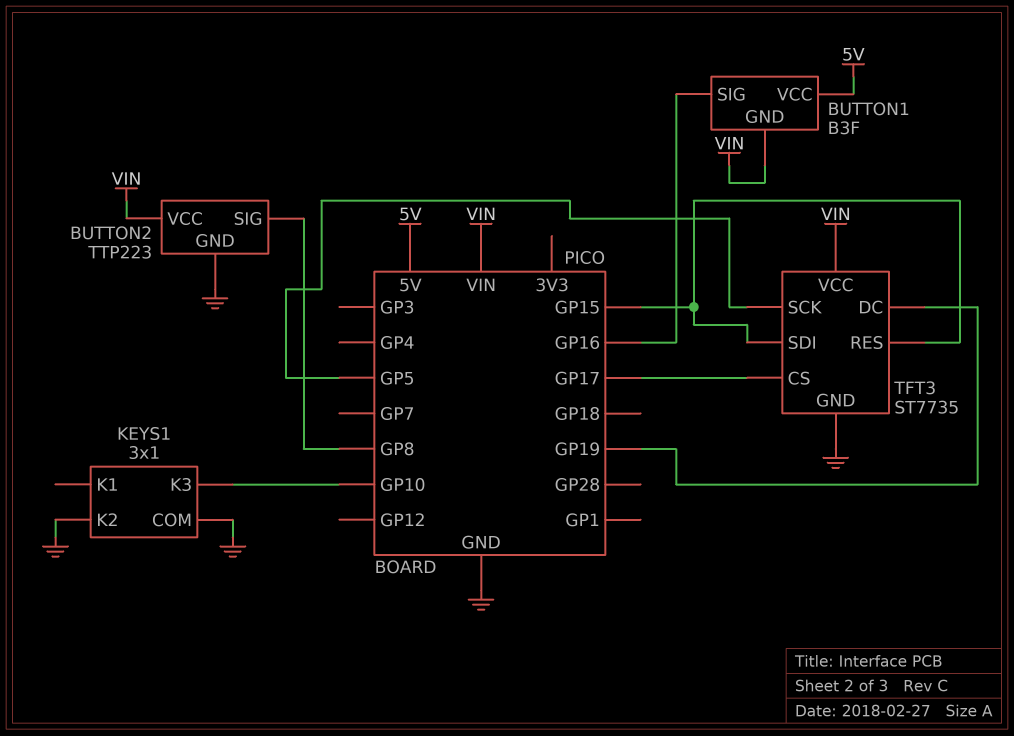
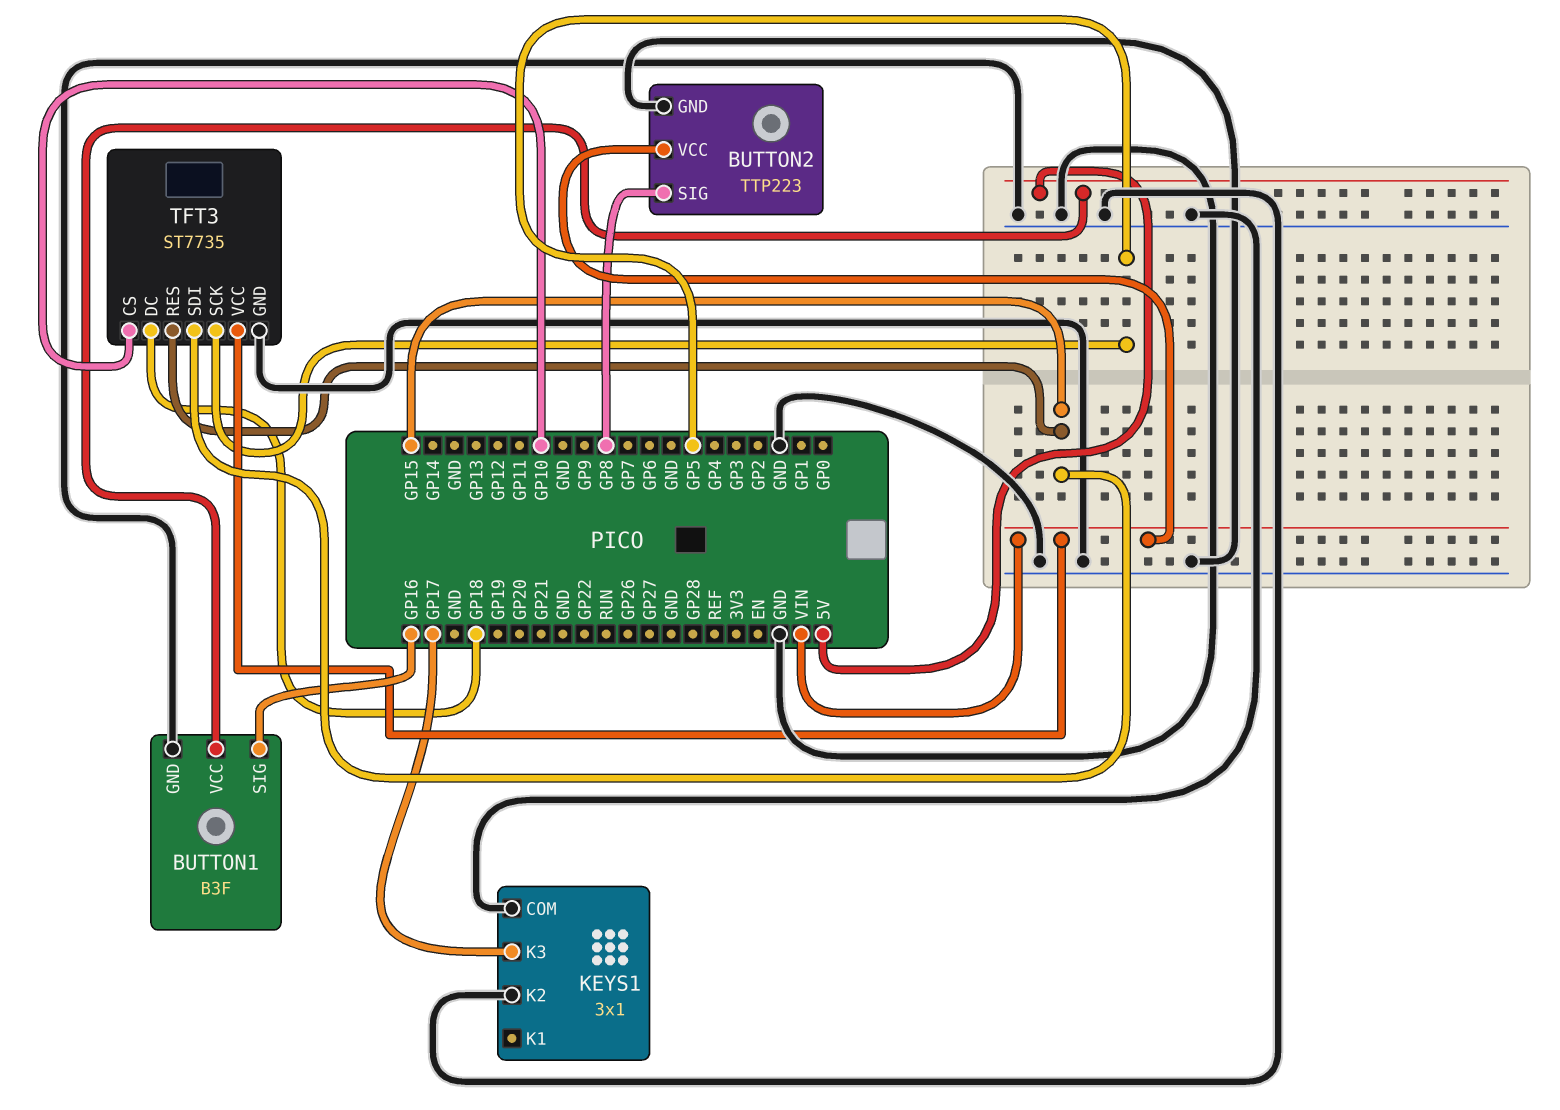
BUTTON1 pin GND: VIN -> GND
KEYS1 pin K3: GP10 -> GP17
TFT3 pin CS: GP17 -> GP10
TFT3 pin DC: GP19 -> GP18

